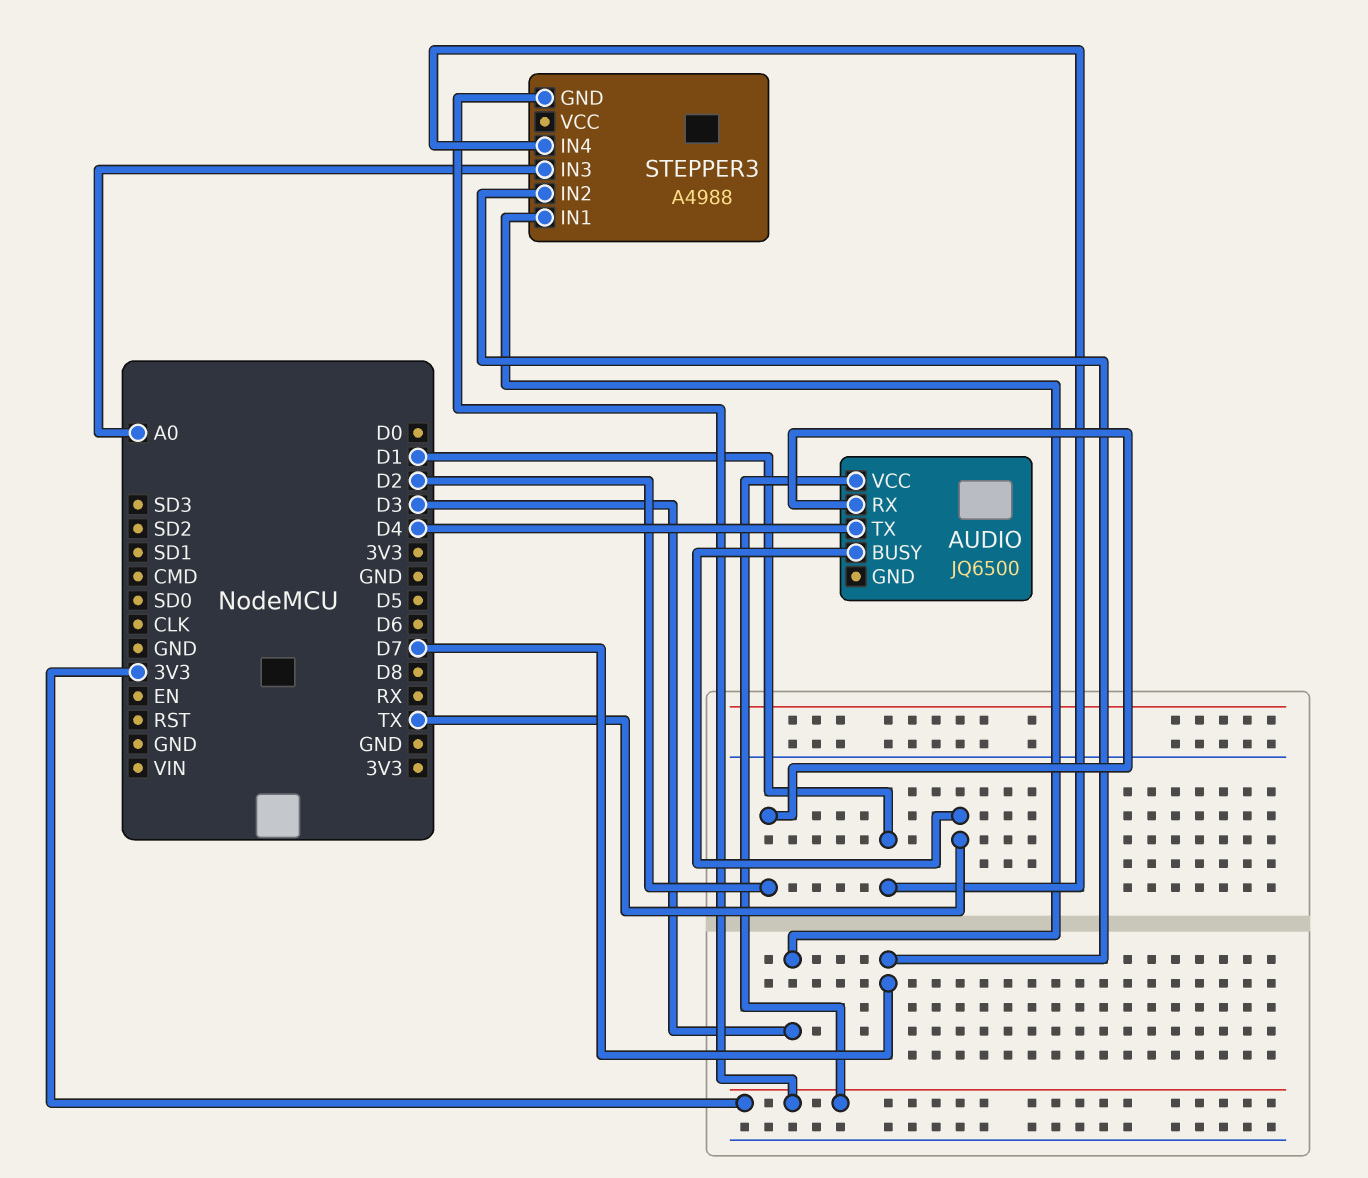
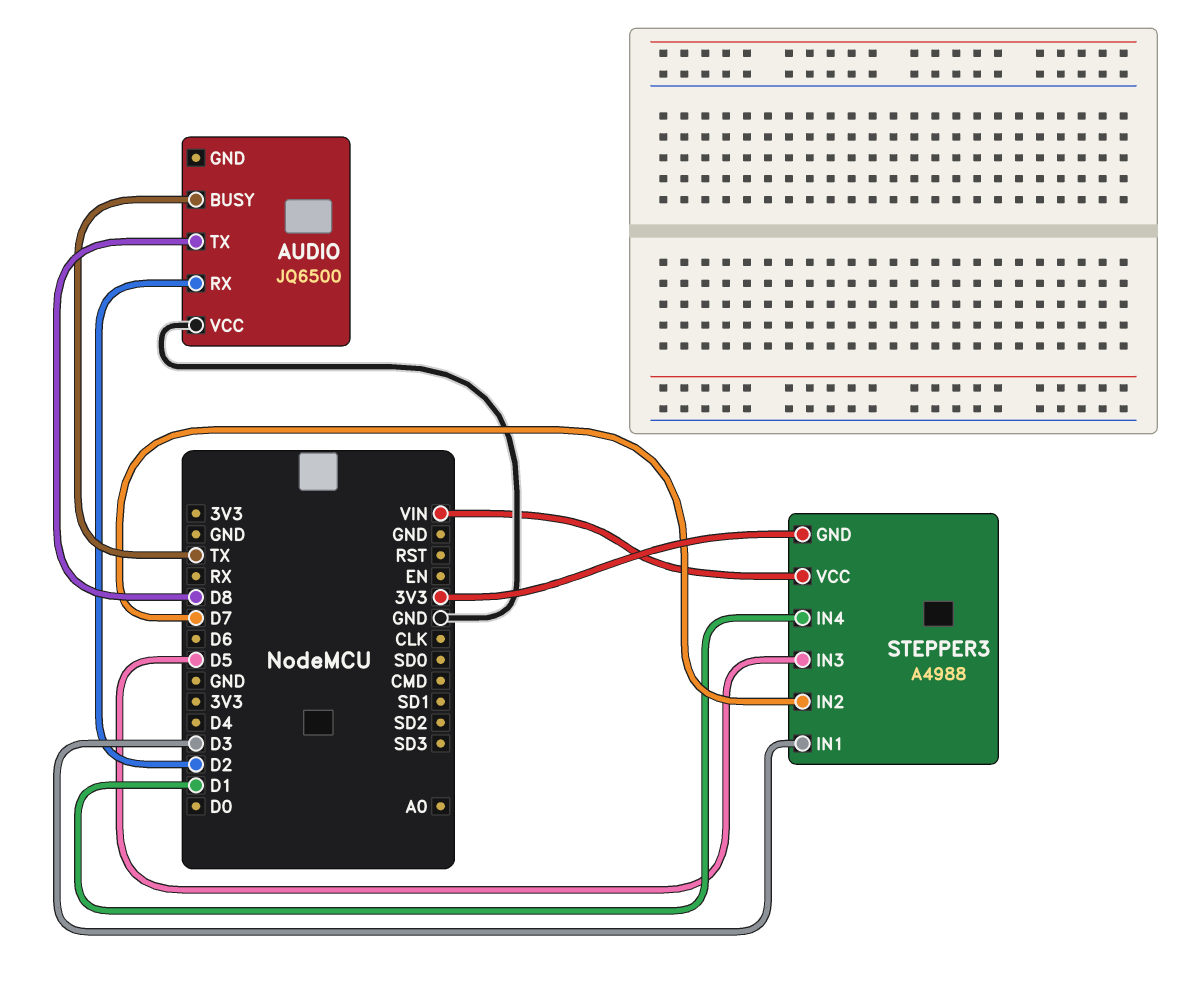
AUDIO pin TX: D4 -> D8
AUDIO pin VCC: 3V3 -> GND
STEPPER3 pin IN3: A0 -> D5
STEPPER3 pin VCC: none -> VIN

